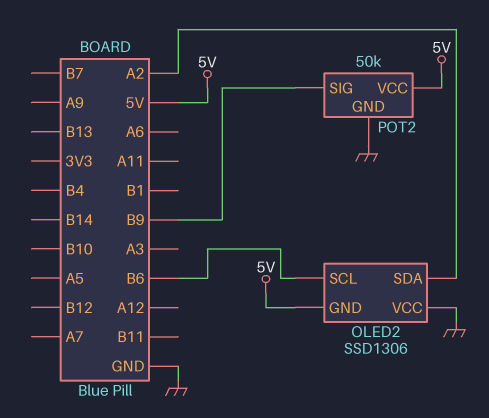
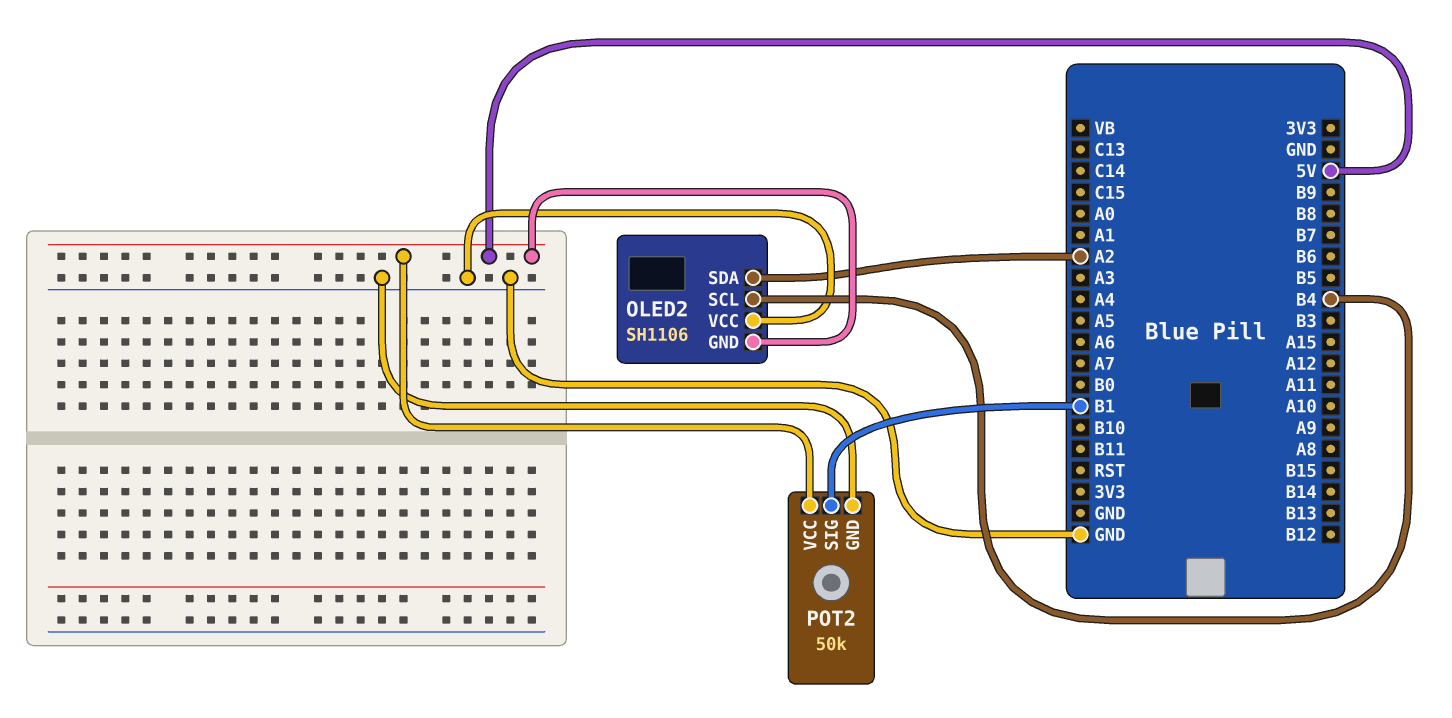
OLED2: SSD1306 -> SH1106
OLED2 pin SCL: B6 -> B4
POT2 pin SIG: B9 -> B1

